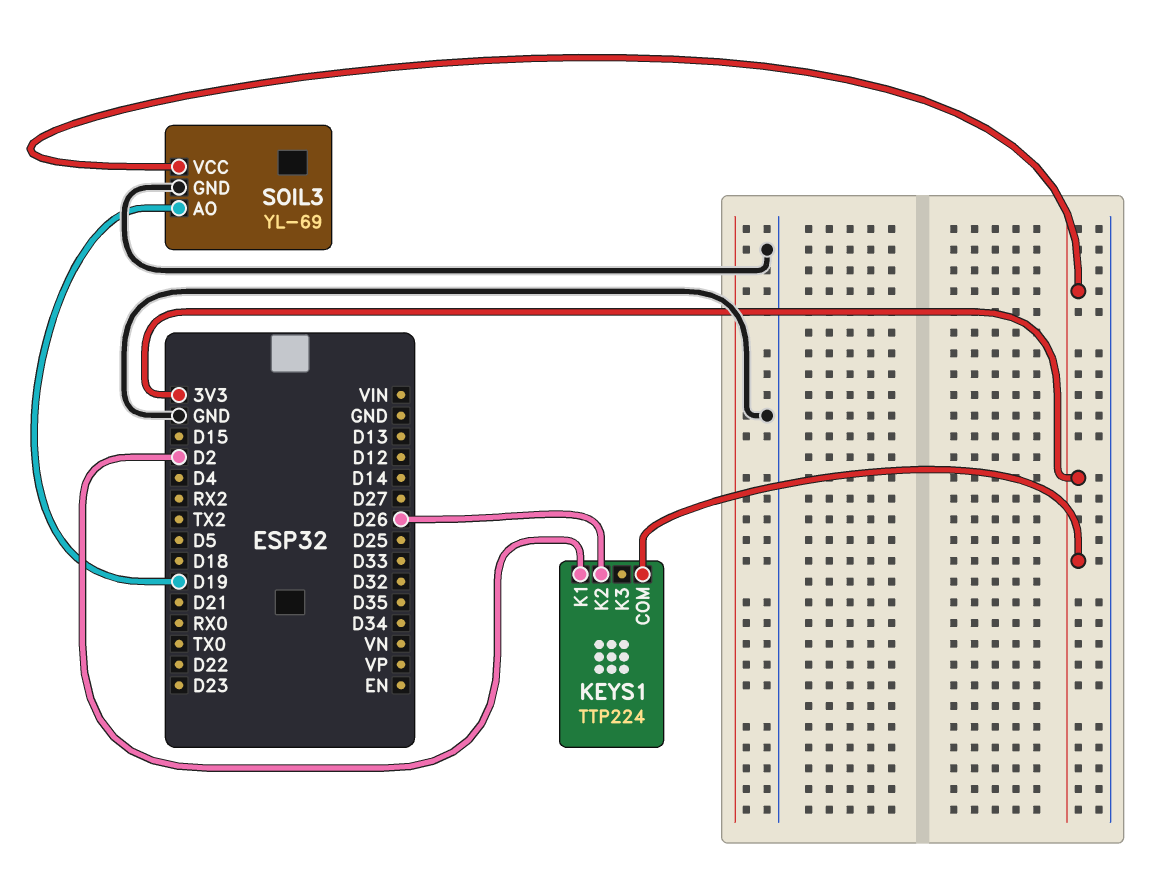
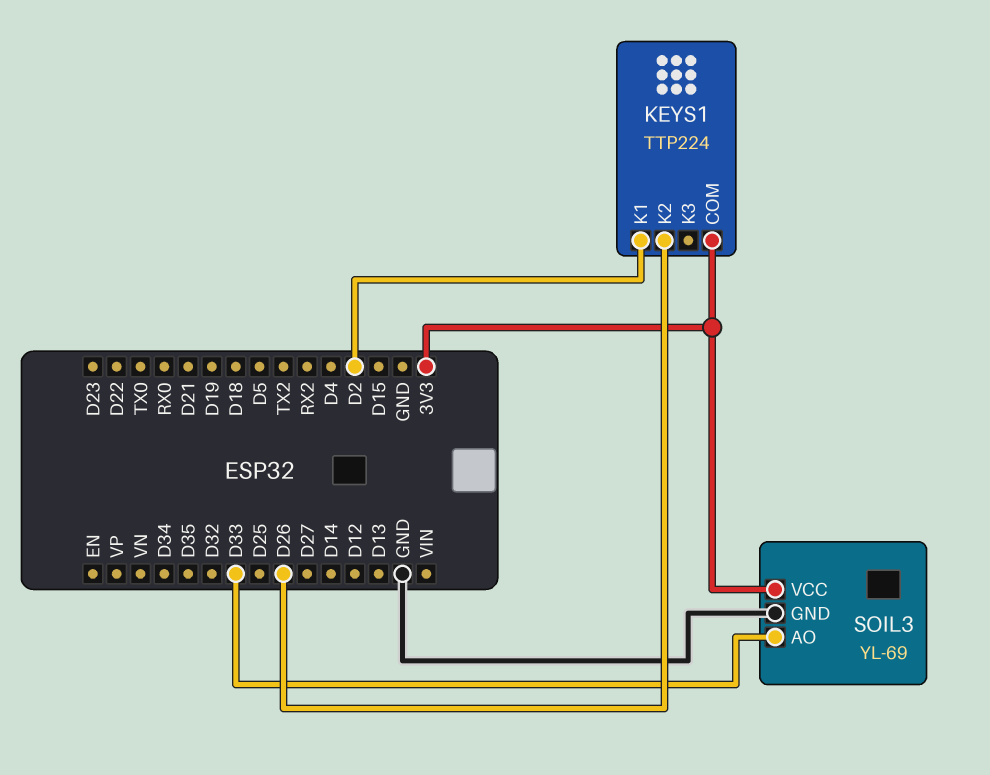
SOIL3 pin AO: D19 -> D33

